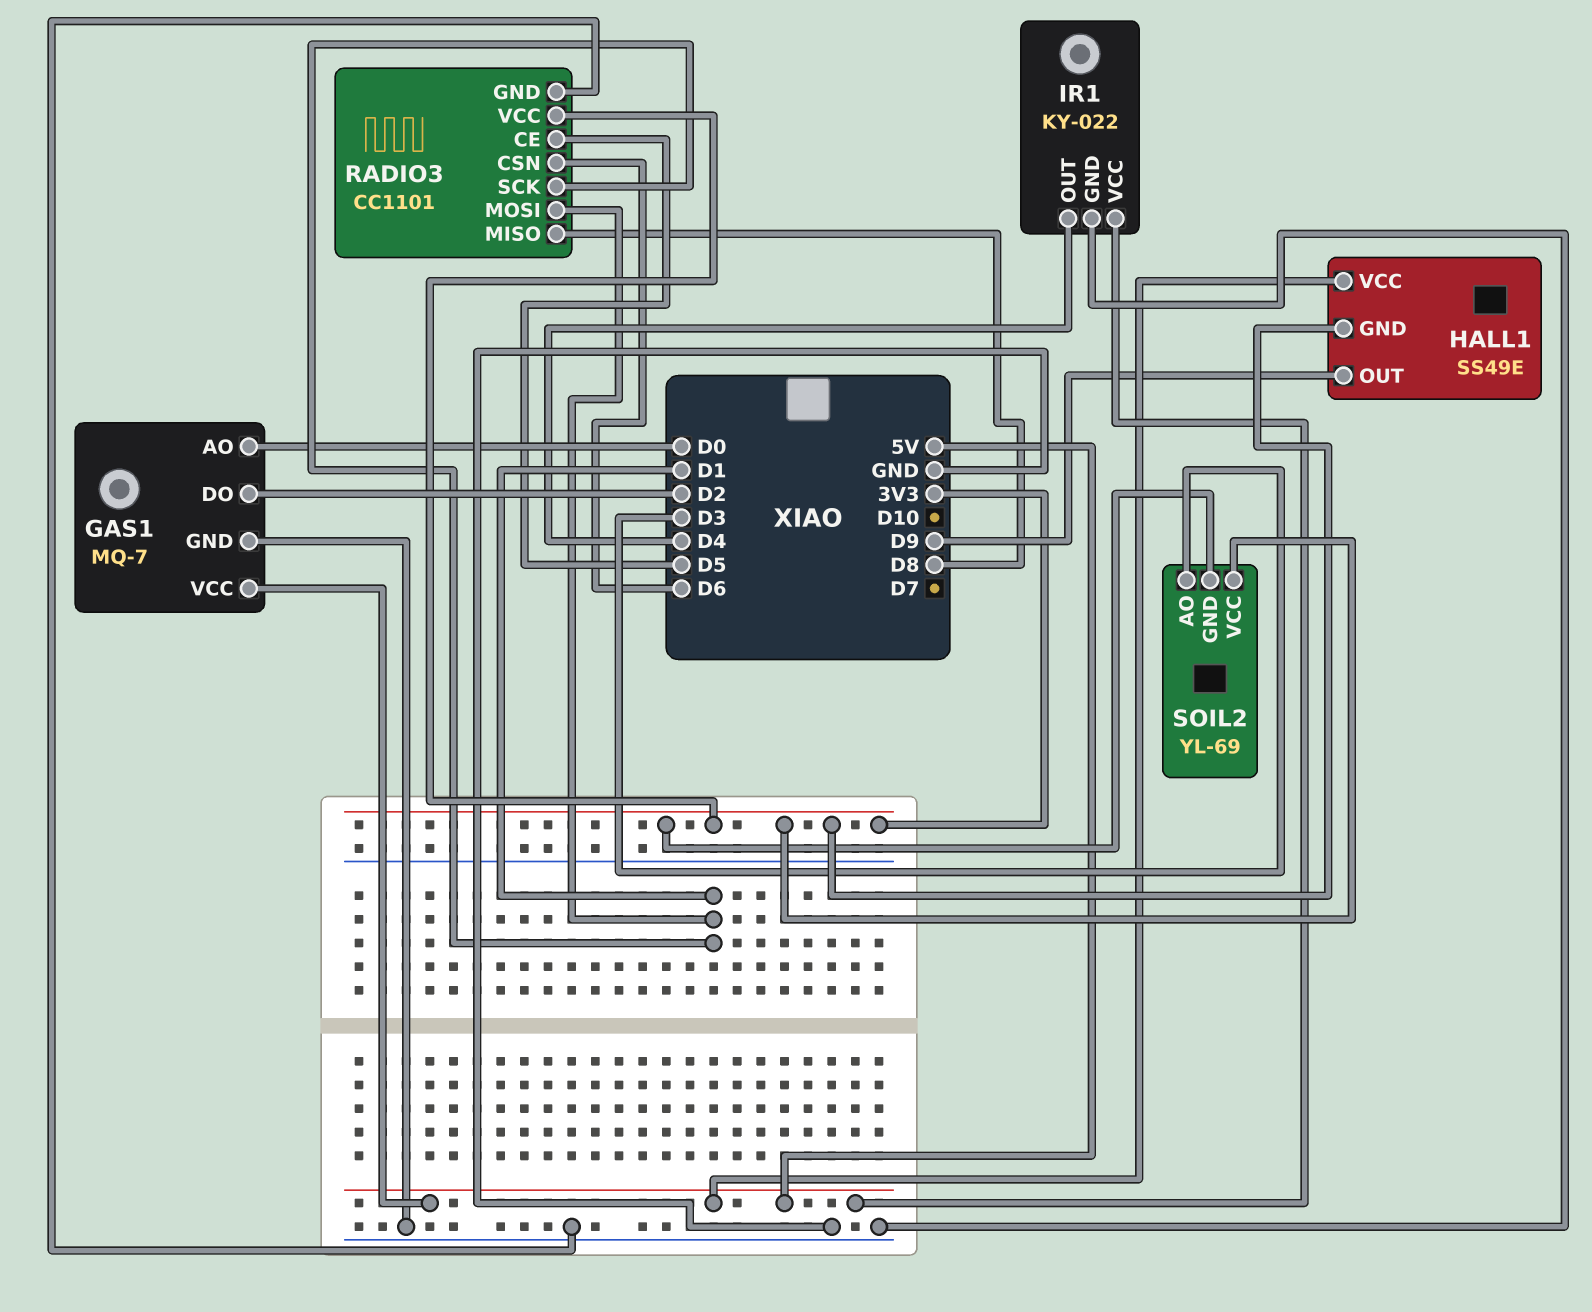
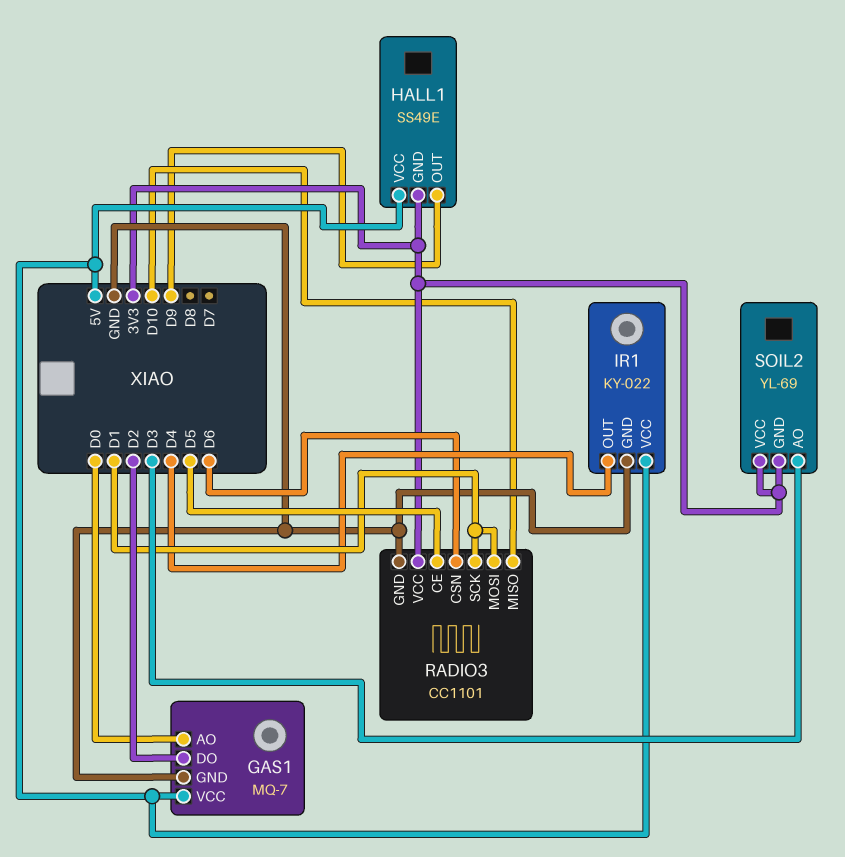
RADIO3 pin MISO: D8 -> D10

